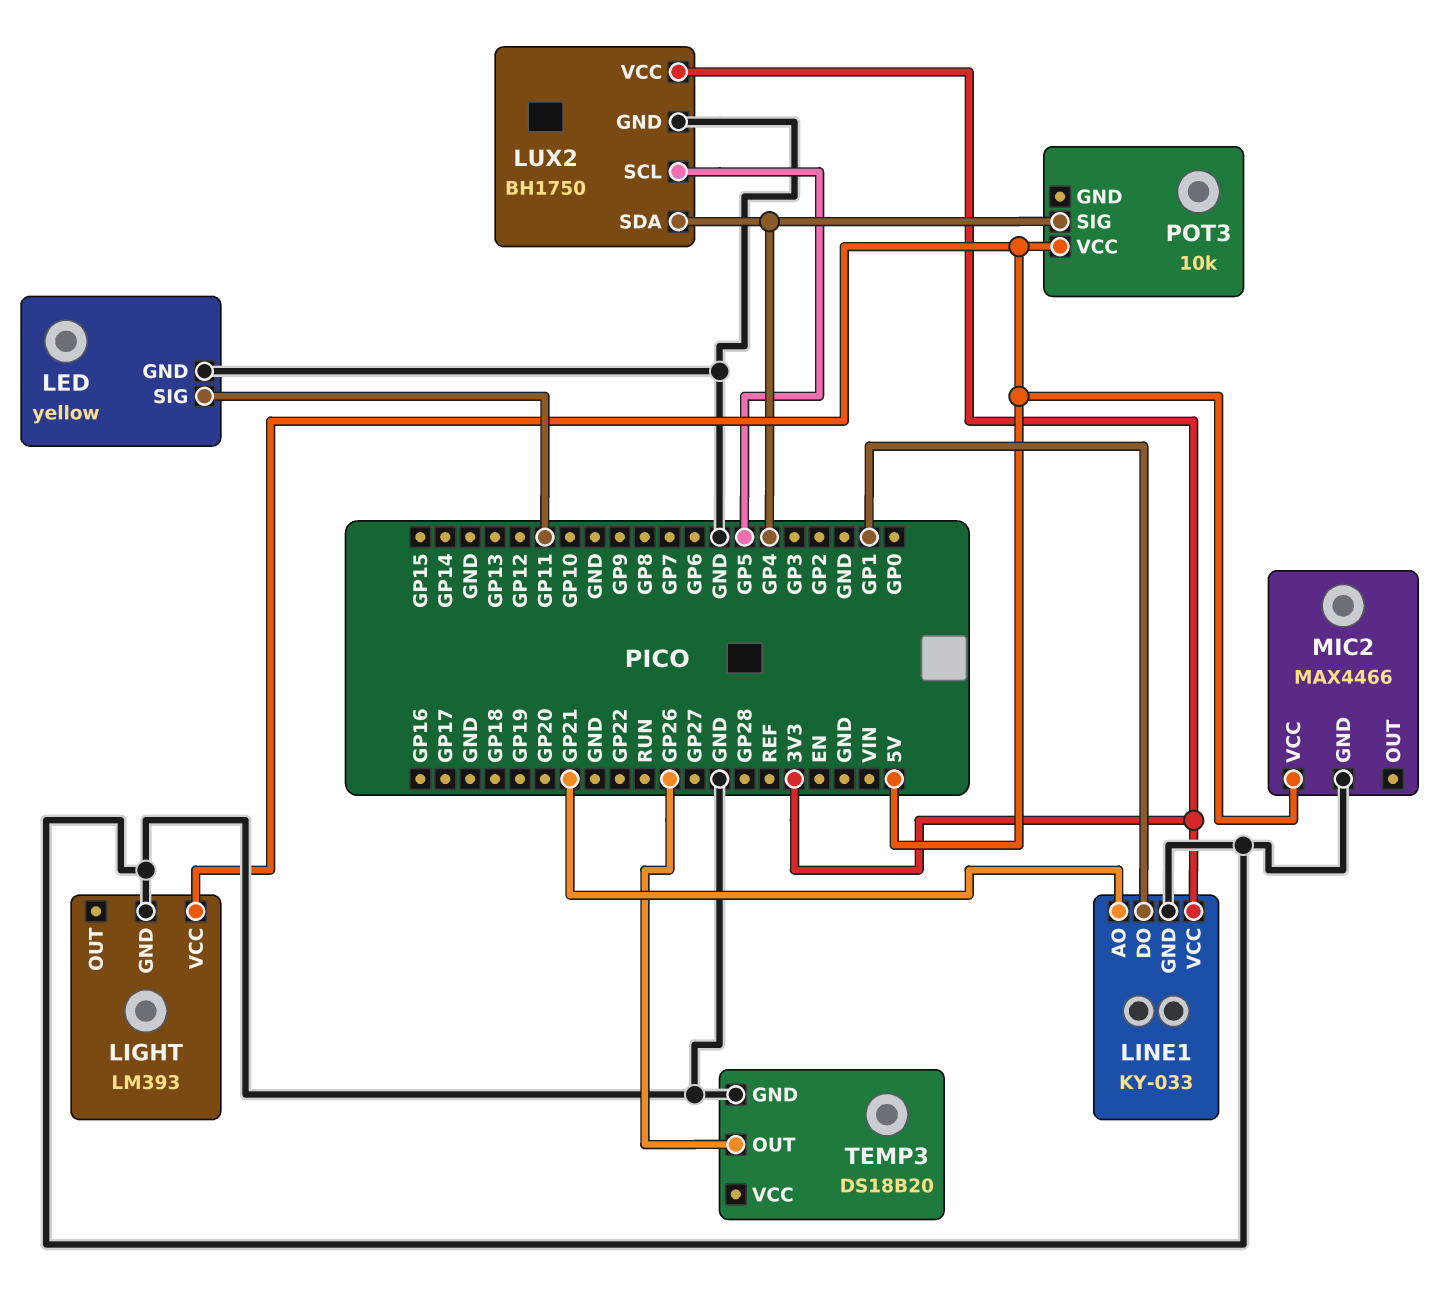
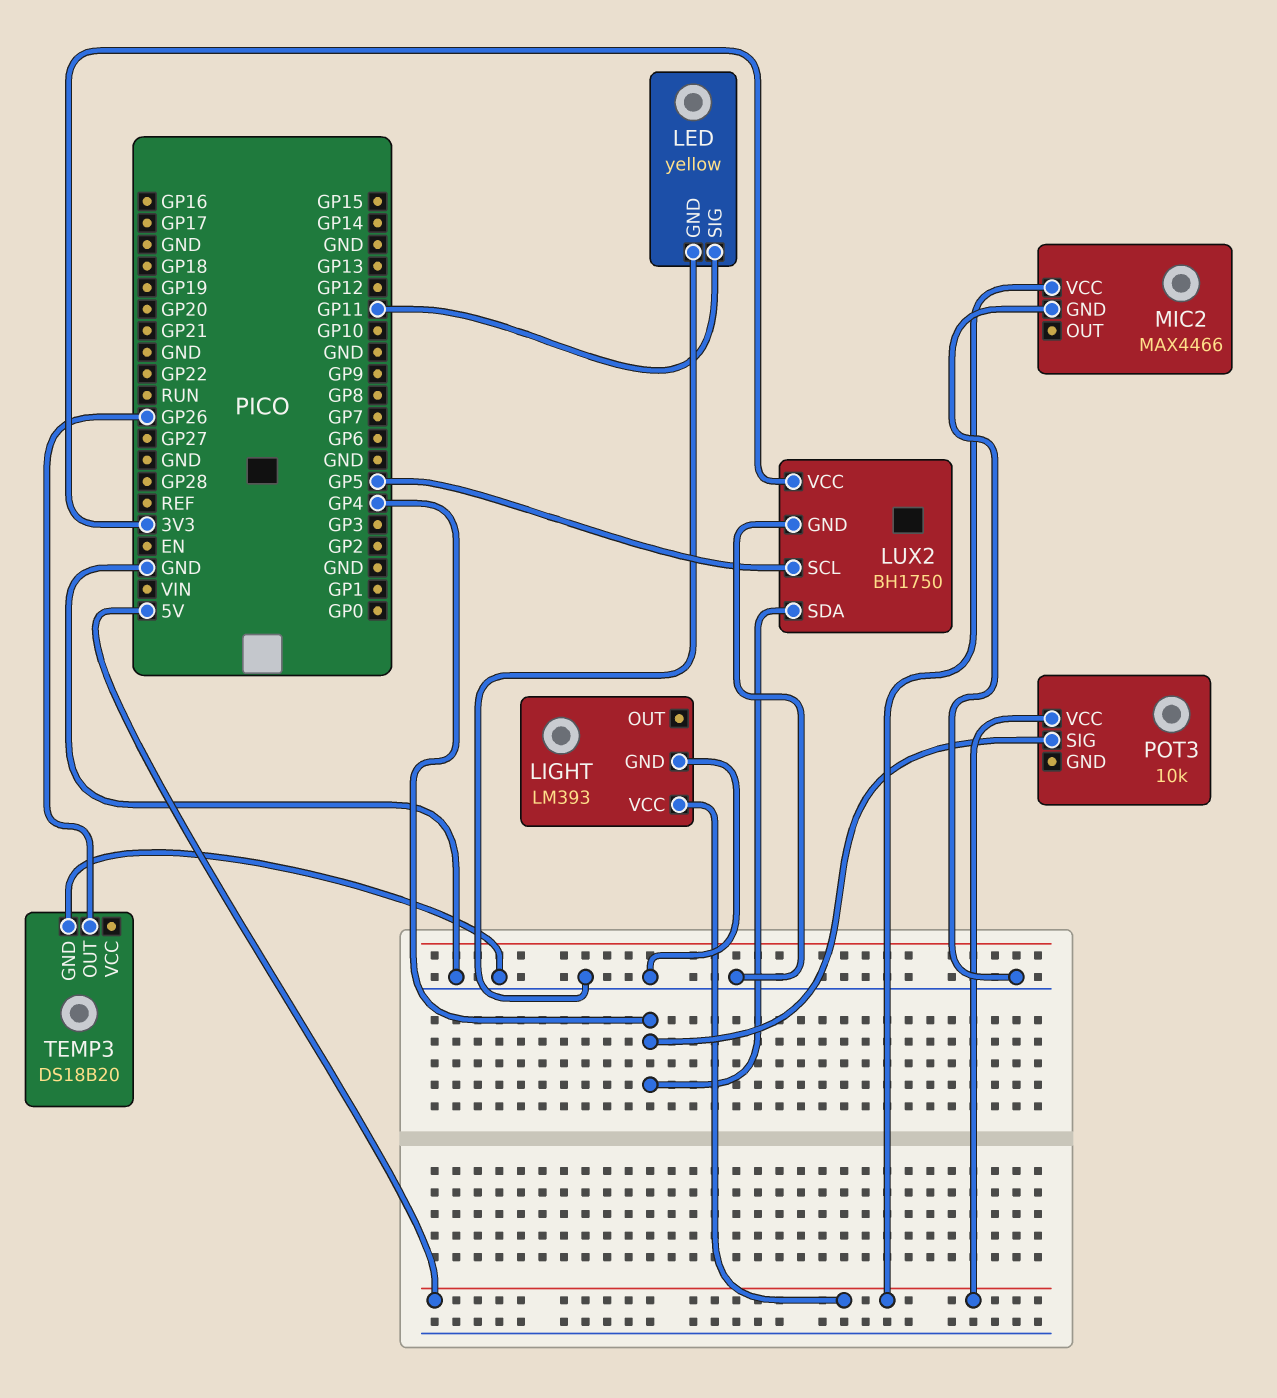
LINE1: KY-033 -> none
LINE1 pin AO: GP21 -> none
LINE1 pin DO: GP1 -> none
LINE1 pin GND: GND -> none
LINE1 pin VCC: 3V3 -> none

